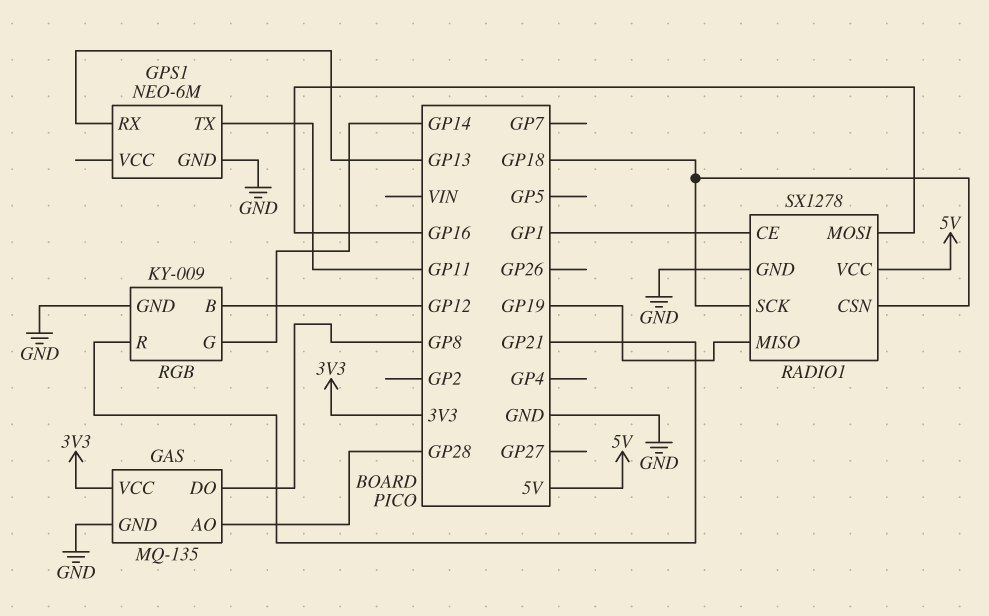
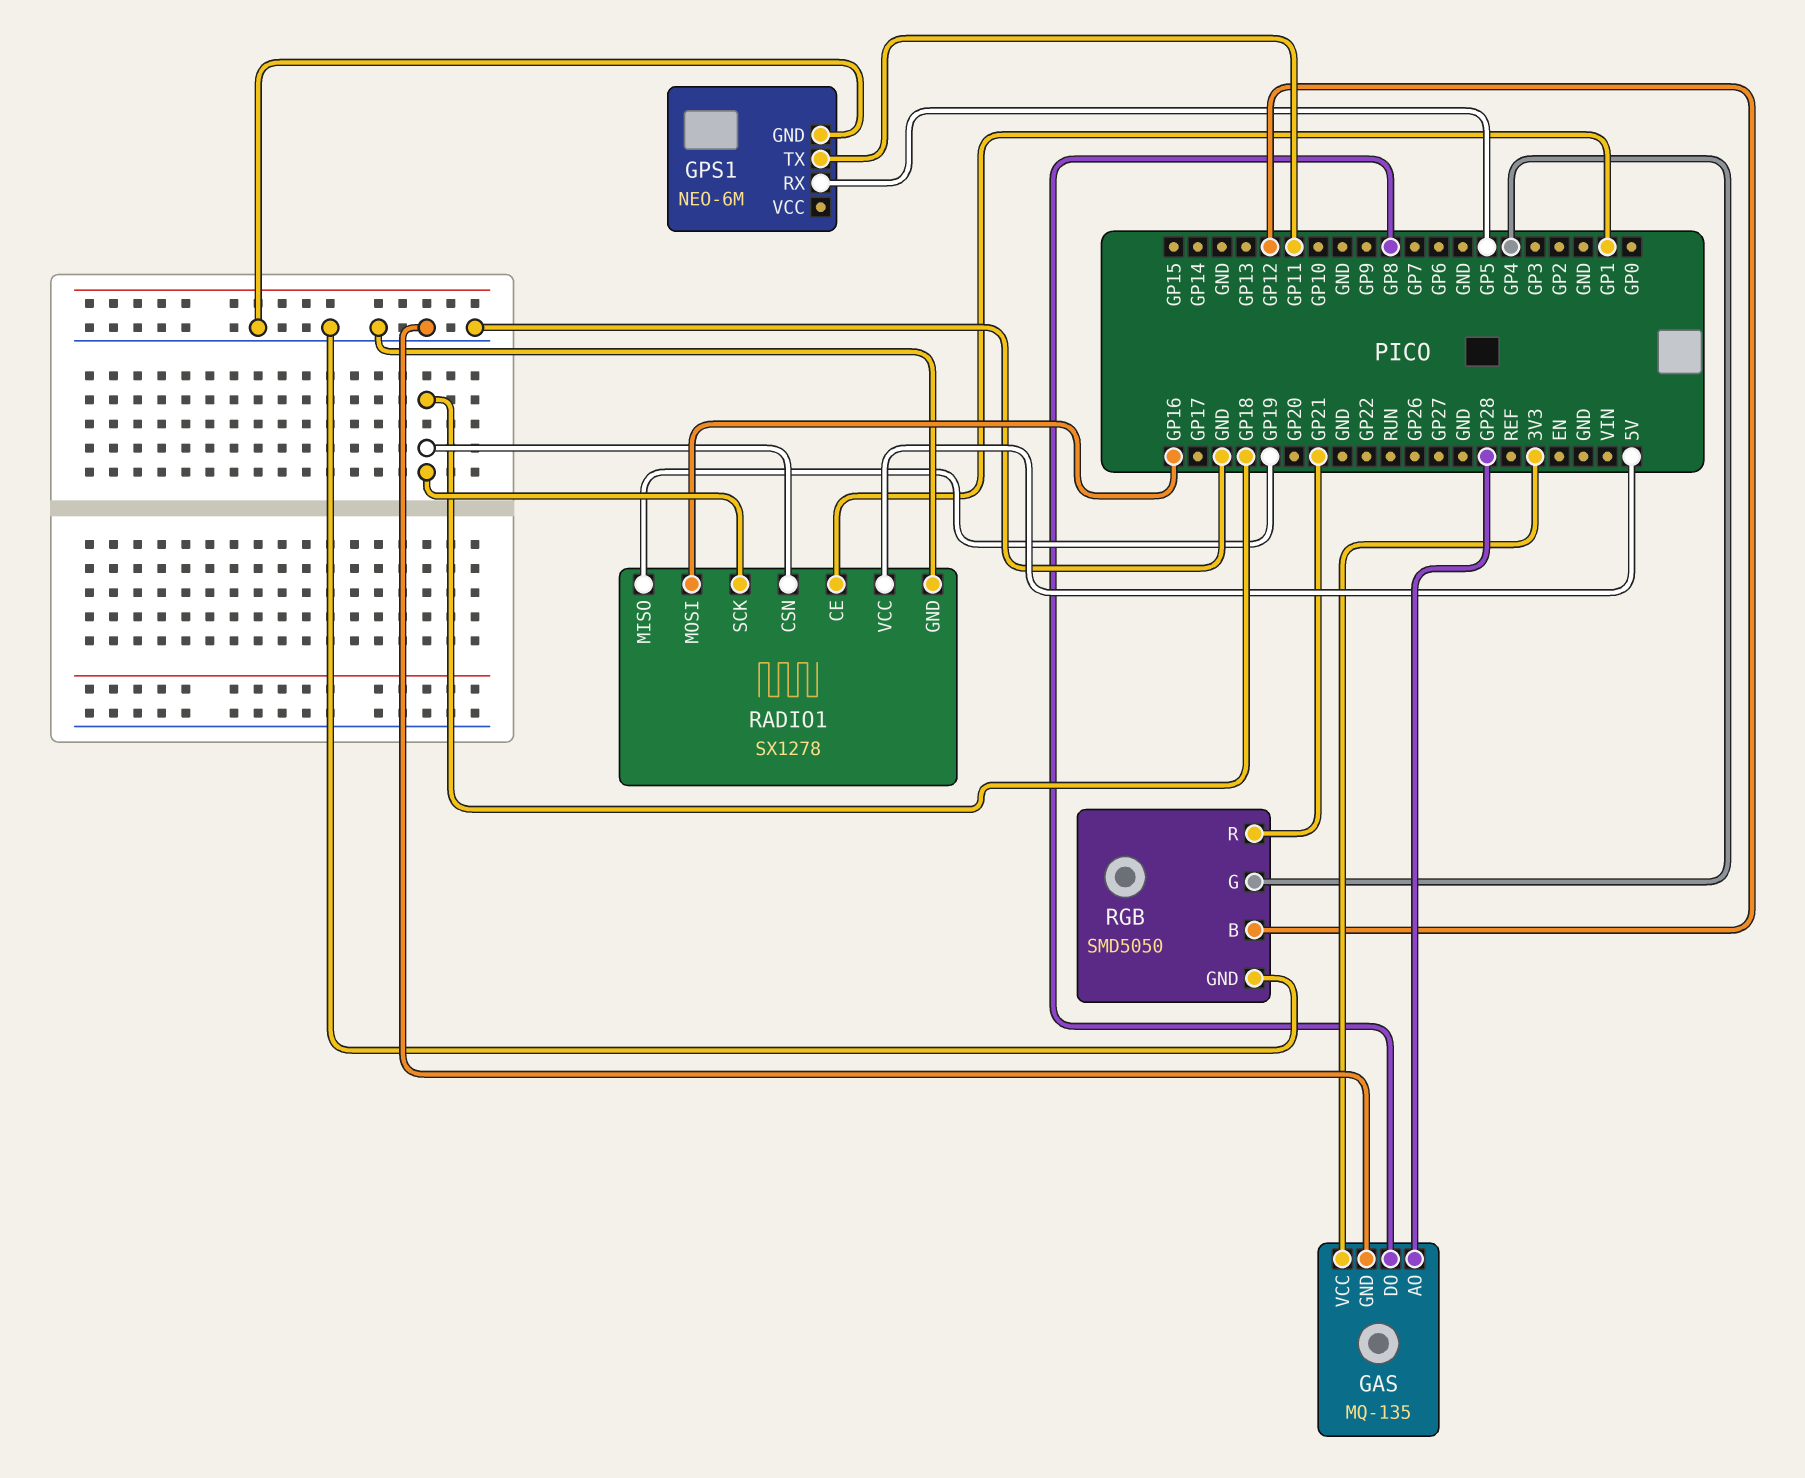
GPS1 pin RX: GP13 -> GP5
RGB: KY-009 -> SMD5050
RGB pin G: GP14 -> GP4

